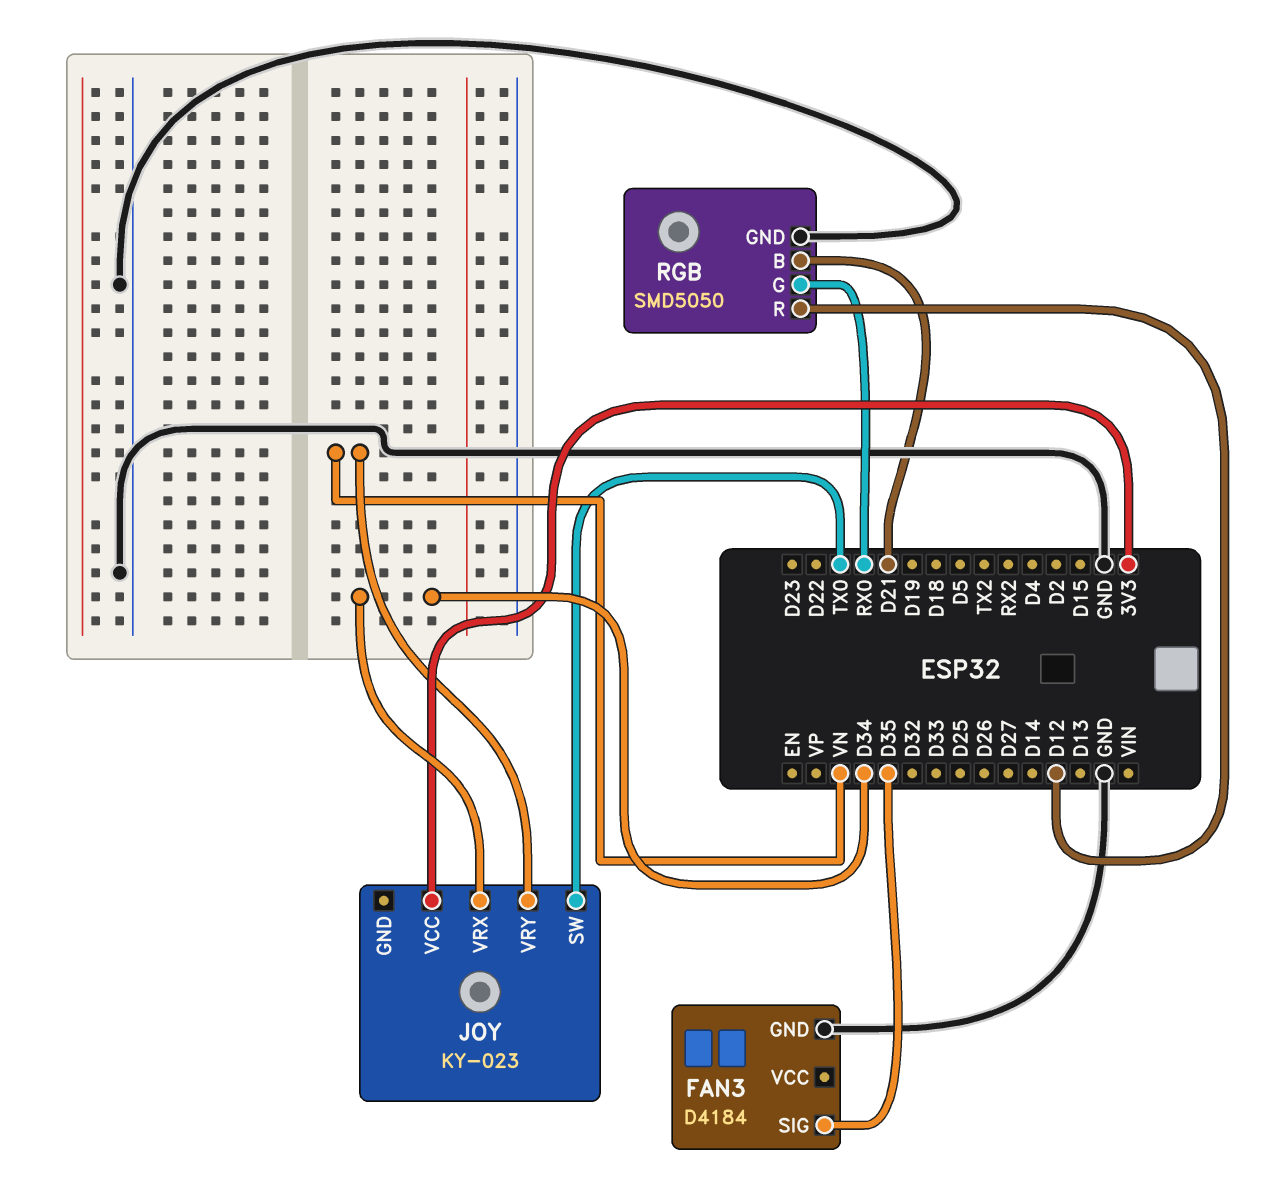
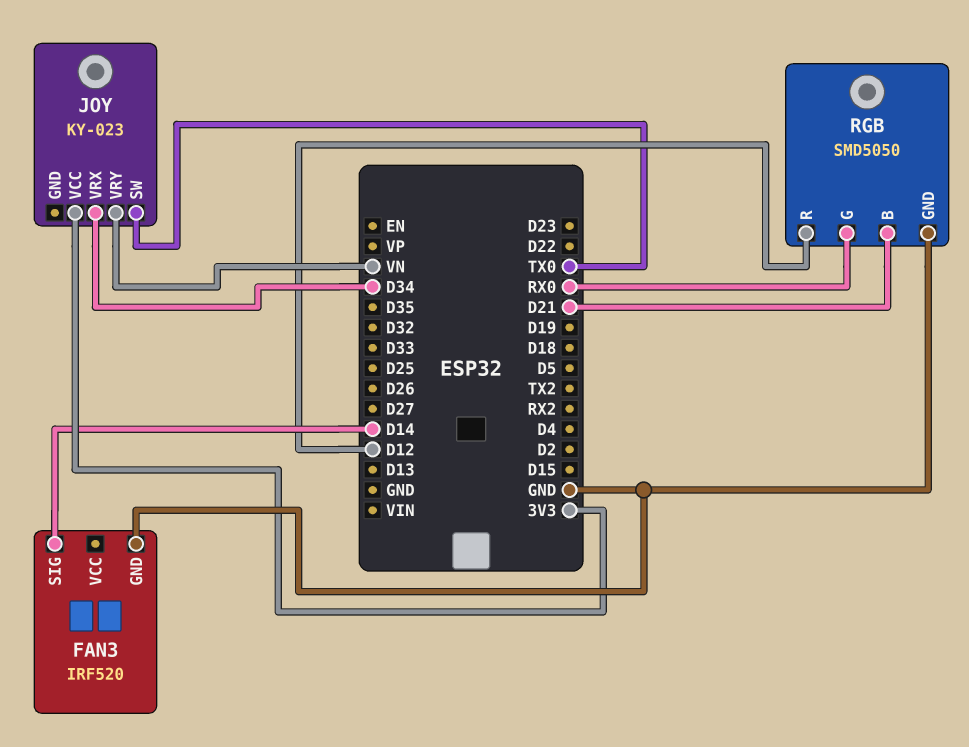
FAN3: D4184 -> IRF520
FAN3 pin SIG: D35 -> D14

